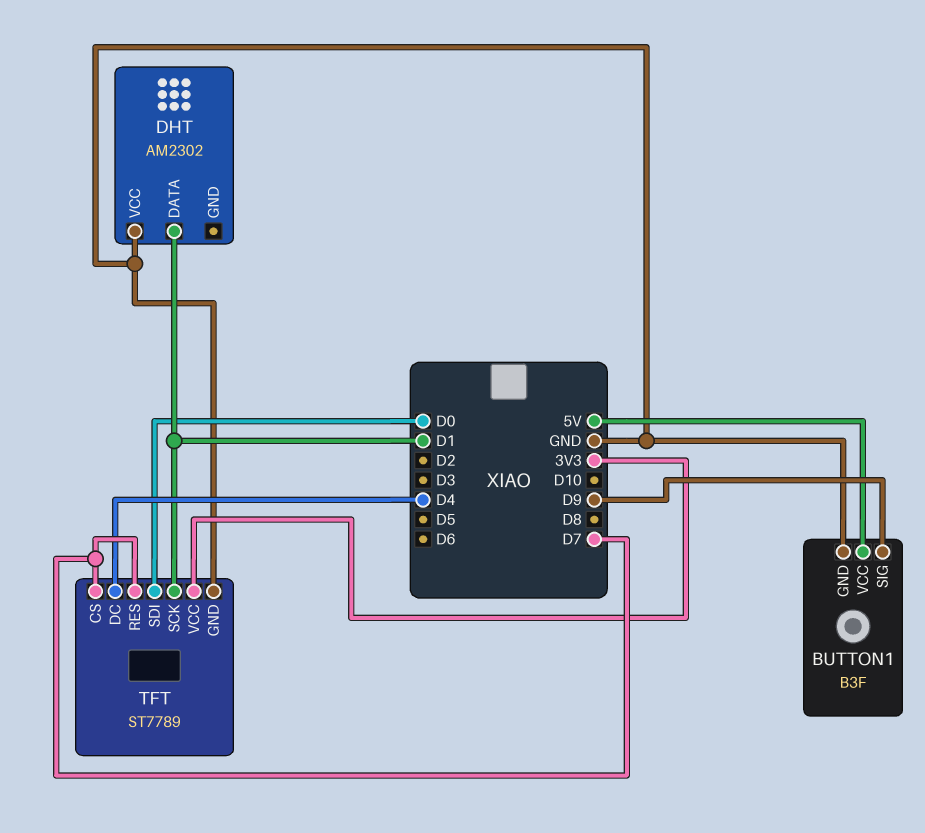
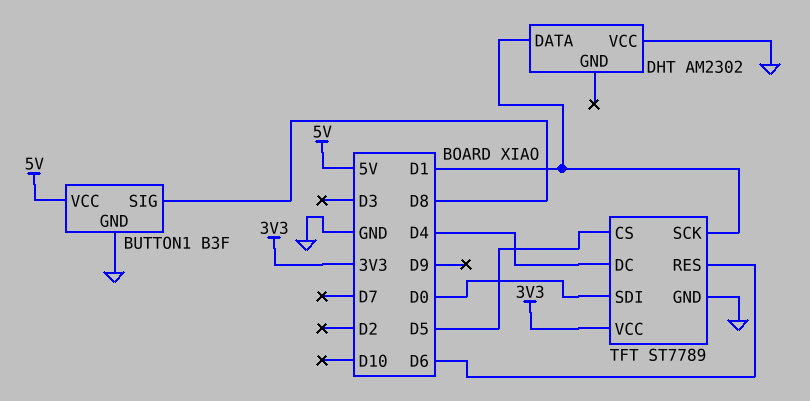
BUTTON1 pin SIG: D9 -> D8
TFT pin CS: D7 -> D5
TFT pin RES: D7 -> D6

